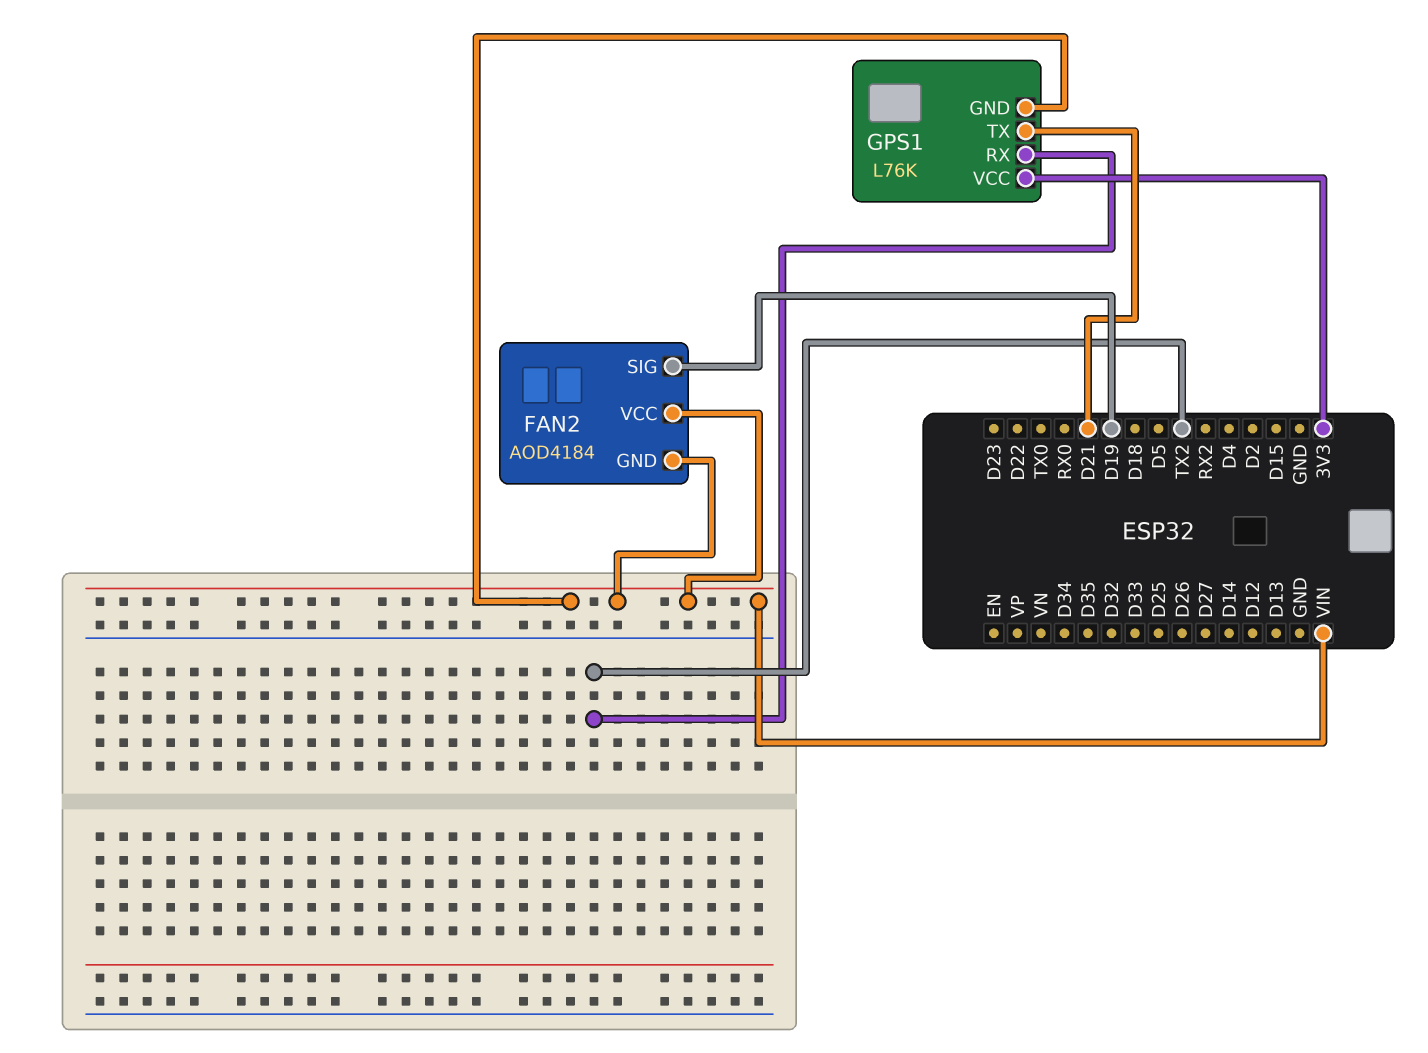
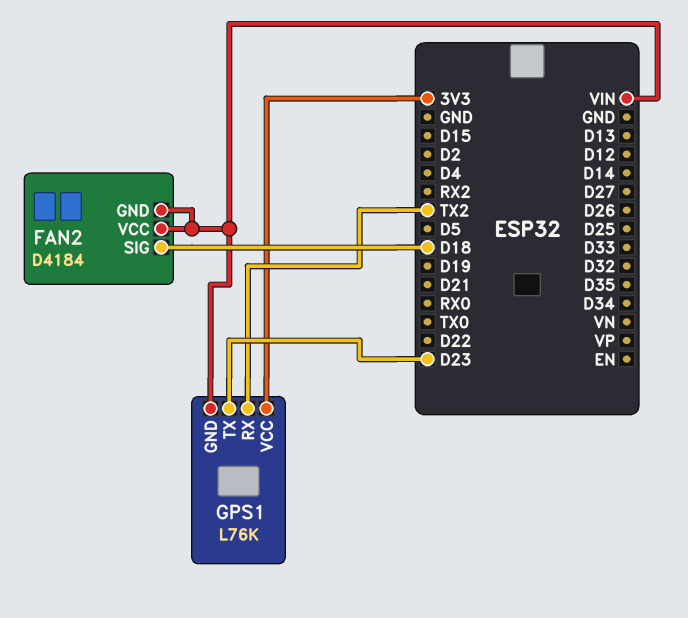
FAN2: AOD4184 -> D4184
FAN2 pin SIG: D19 -> D18
GPS1 pin TX: D21 -> D23

